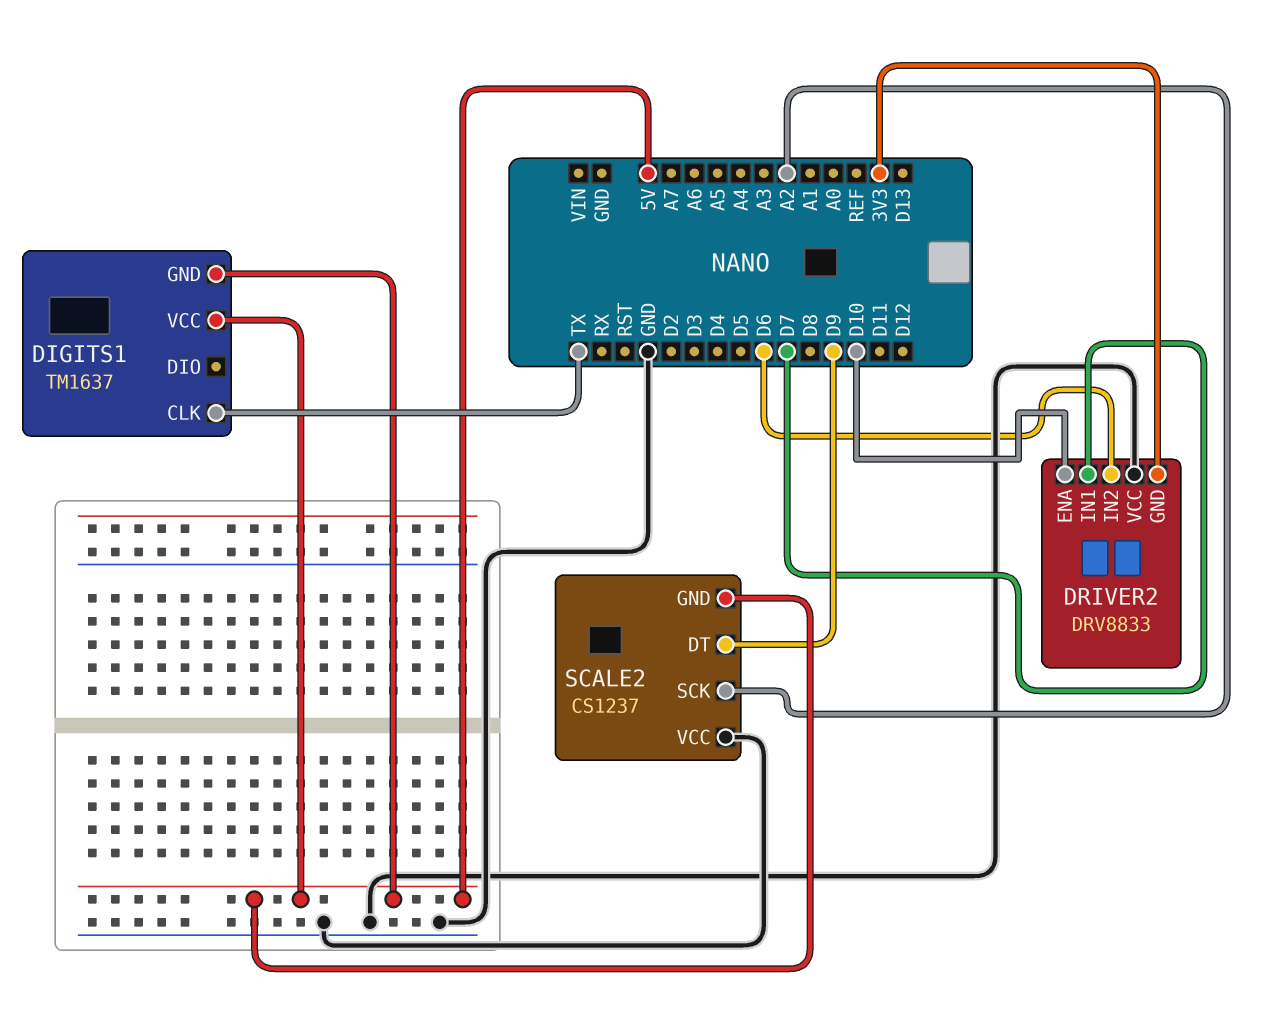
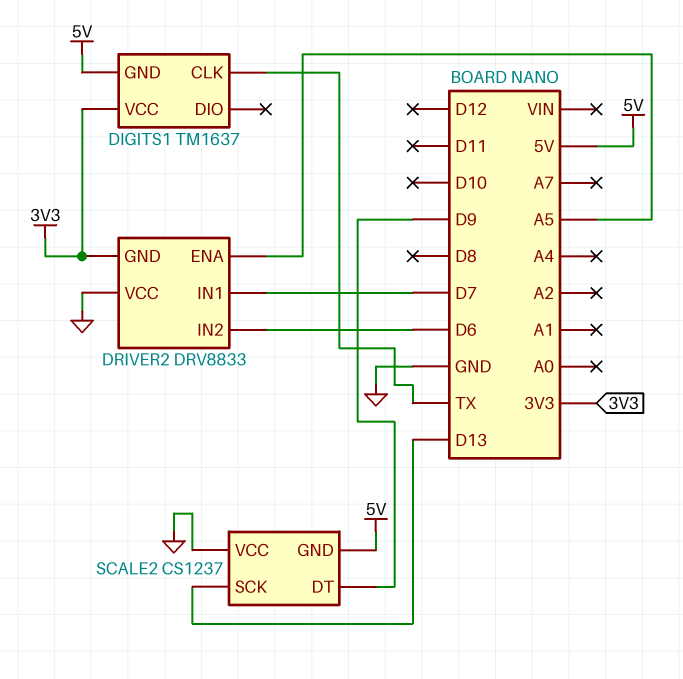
DIGITS1 pin VCC: 5V -> 3V3
DRIVER2 pin ENA: D10 -> A5
SCALE2 pin SCK: A2 -> D13

